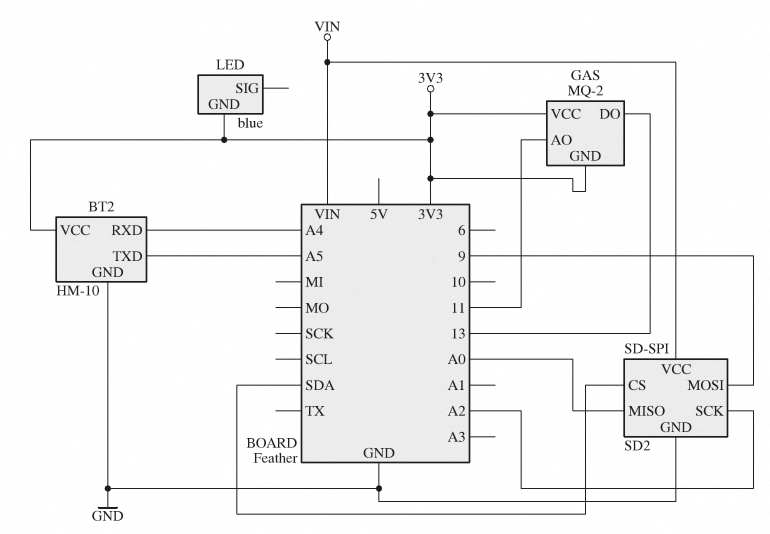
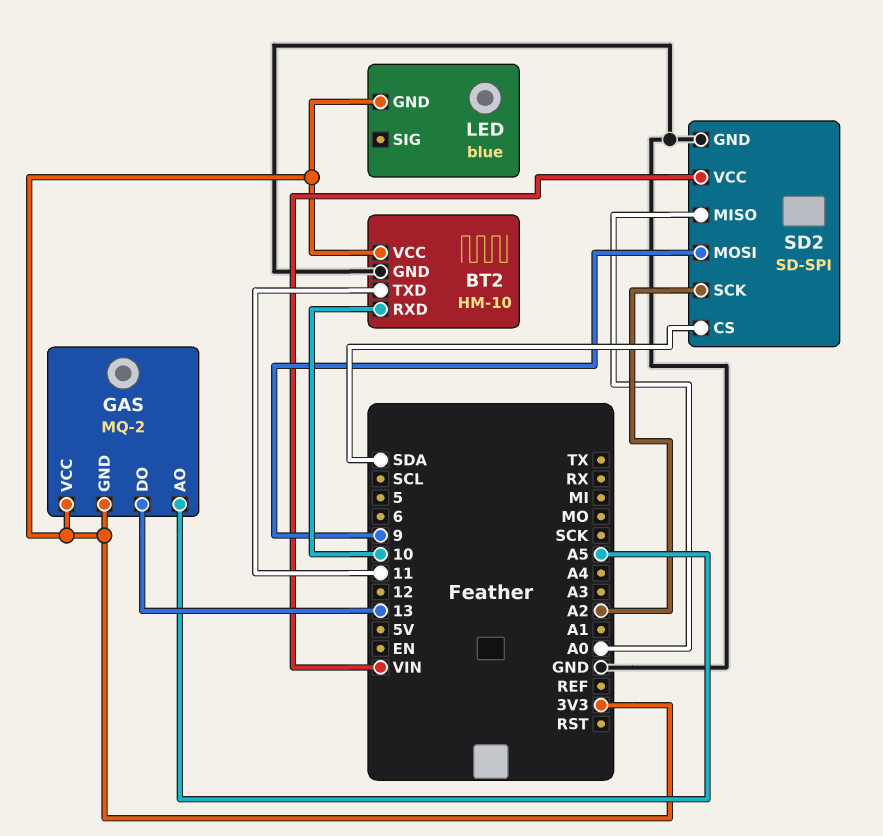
BT2 pin RXD: A4 -> 10
BT2 pin TXD: A5 -> 11
GAS pin AO: 11 -> A5

